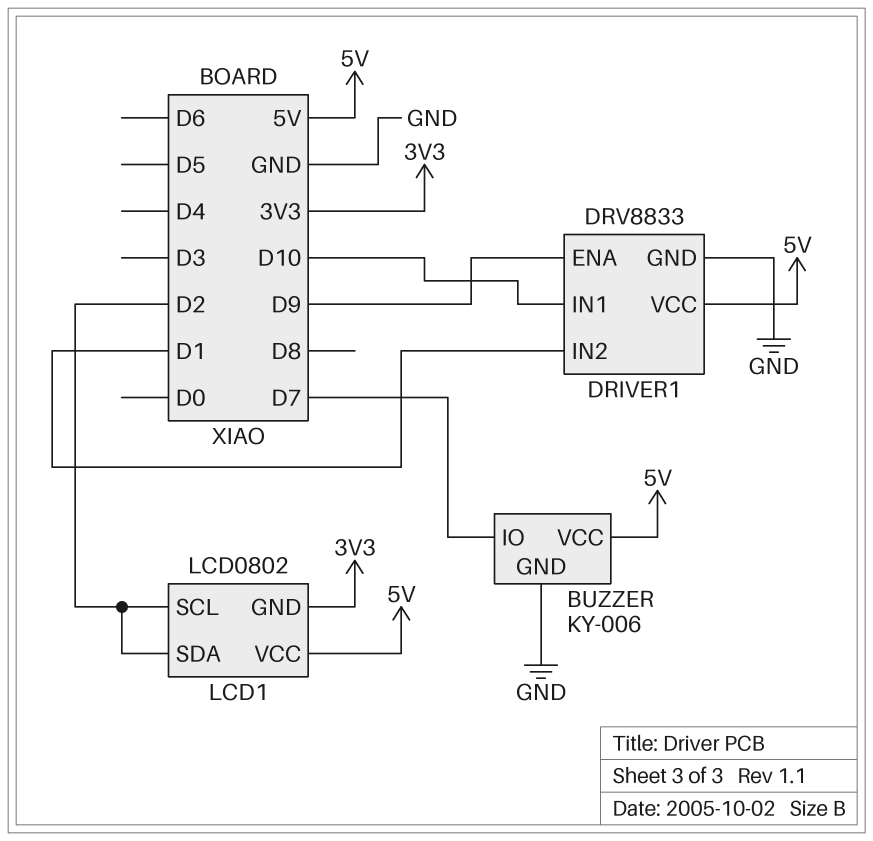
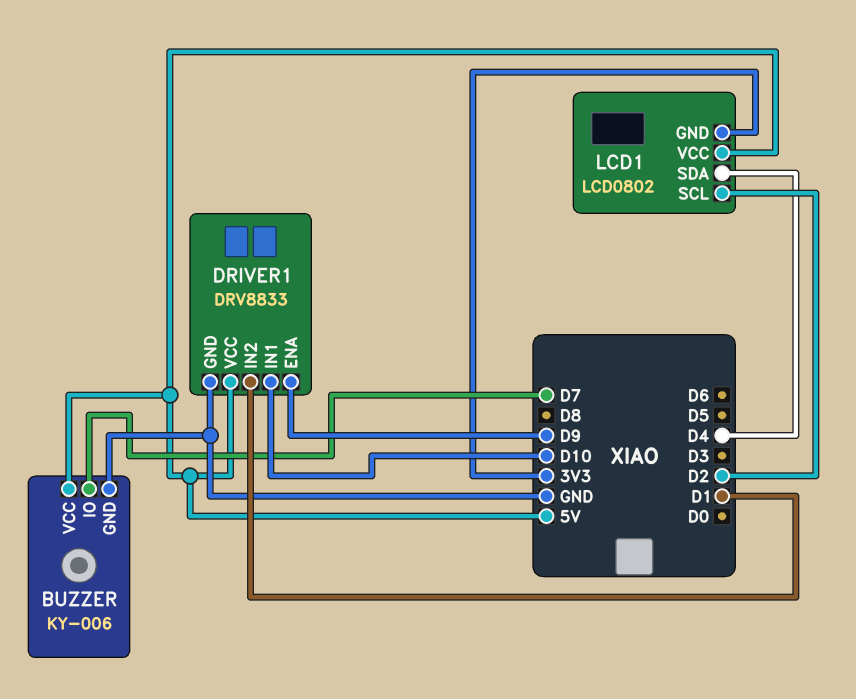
LCD1 pin SDA: D2 -> D4

